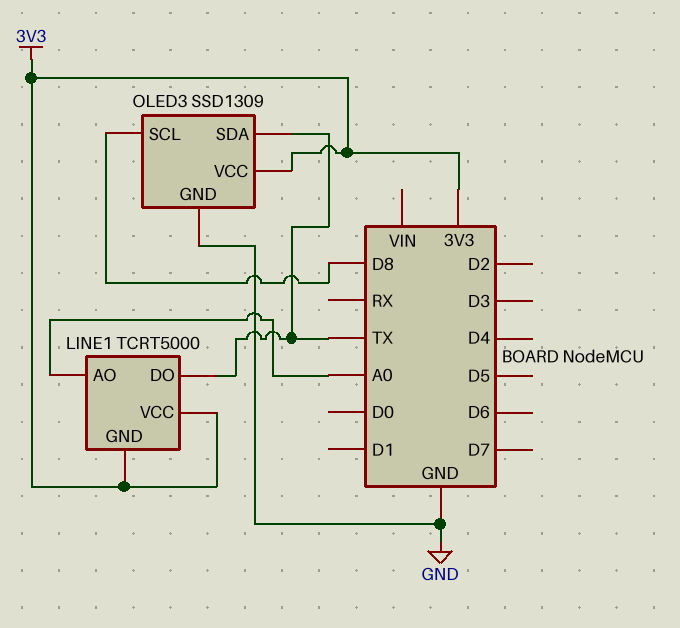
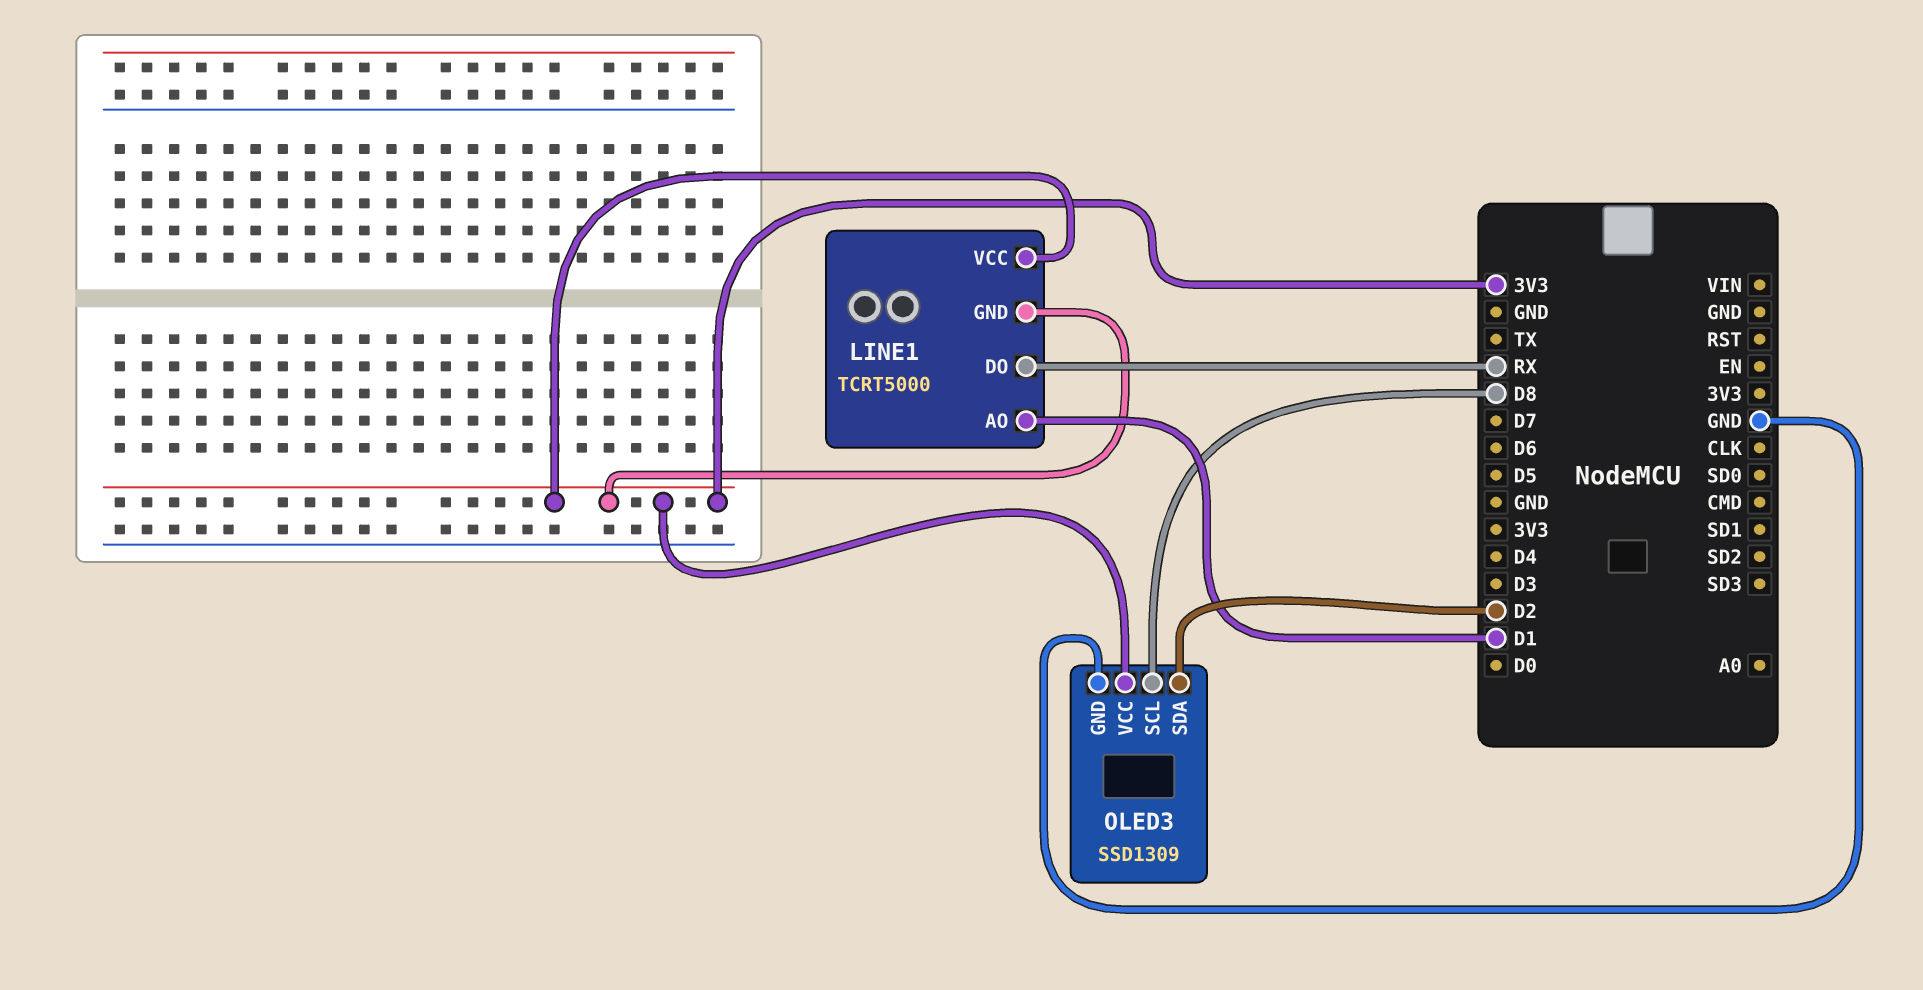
LINE1 pin AO: A0 -> D1
LINE1 pin DO: TX -> RX
OLED3 pin SDA: TX -> D2

